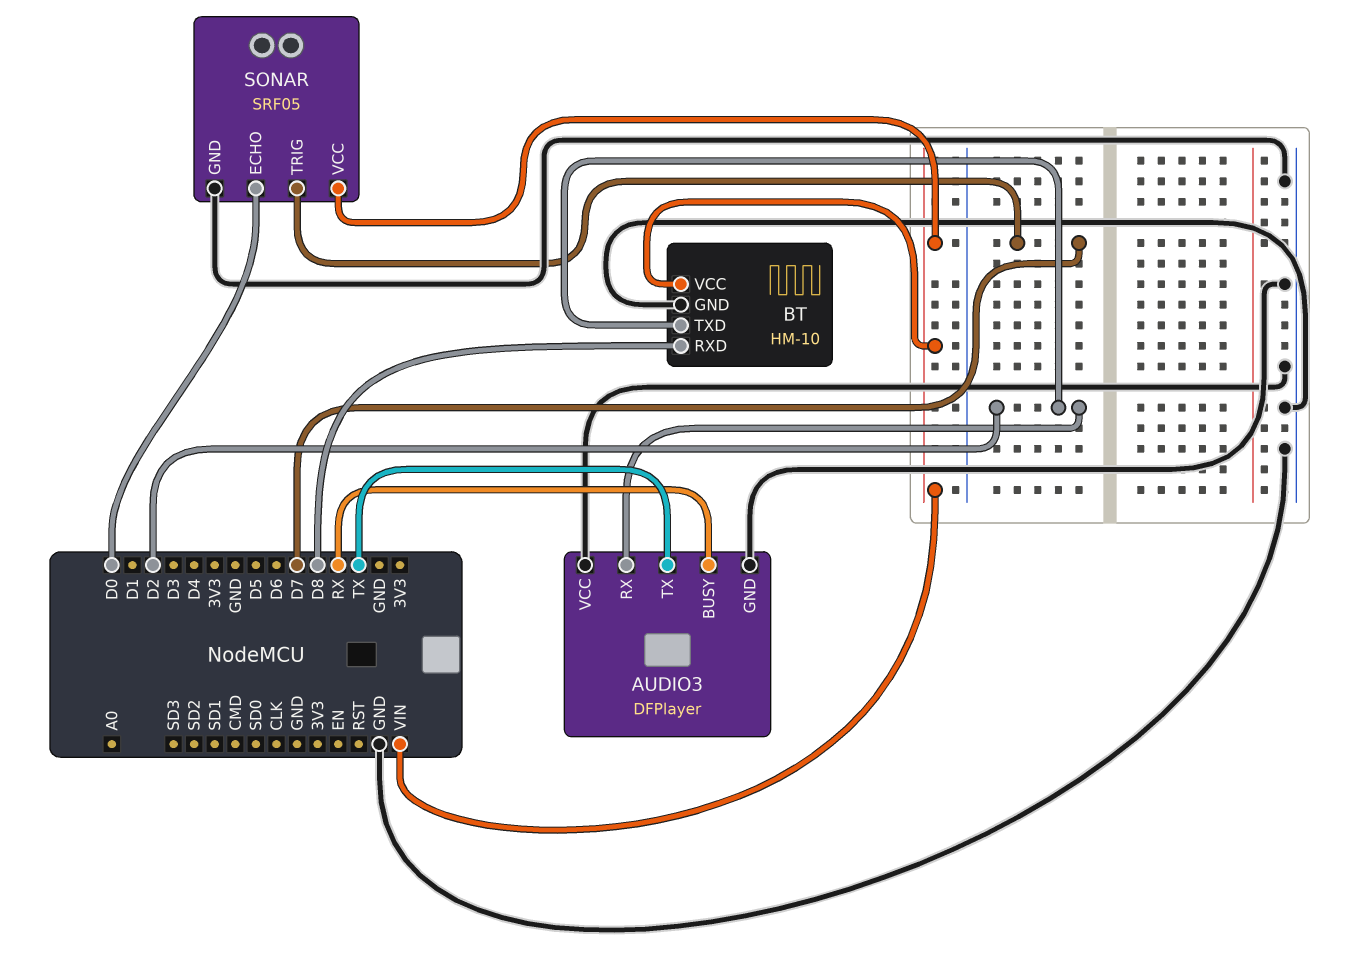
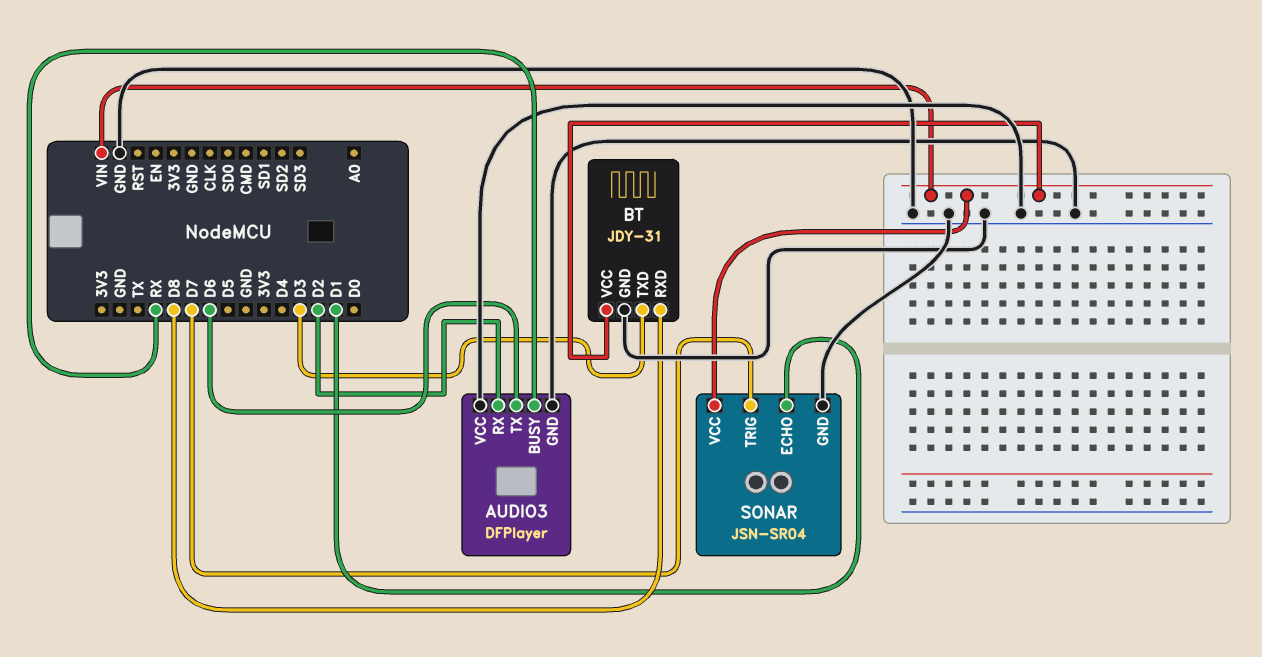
AUDIO3 pin TX: TX -> D6
BT: HM-10 -> JDY-31
BT pin TXD: D2 -> D3
SONAR: SRF05 -> JSN-SR04
SONAR pin ECHO: D0 -> D1

